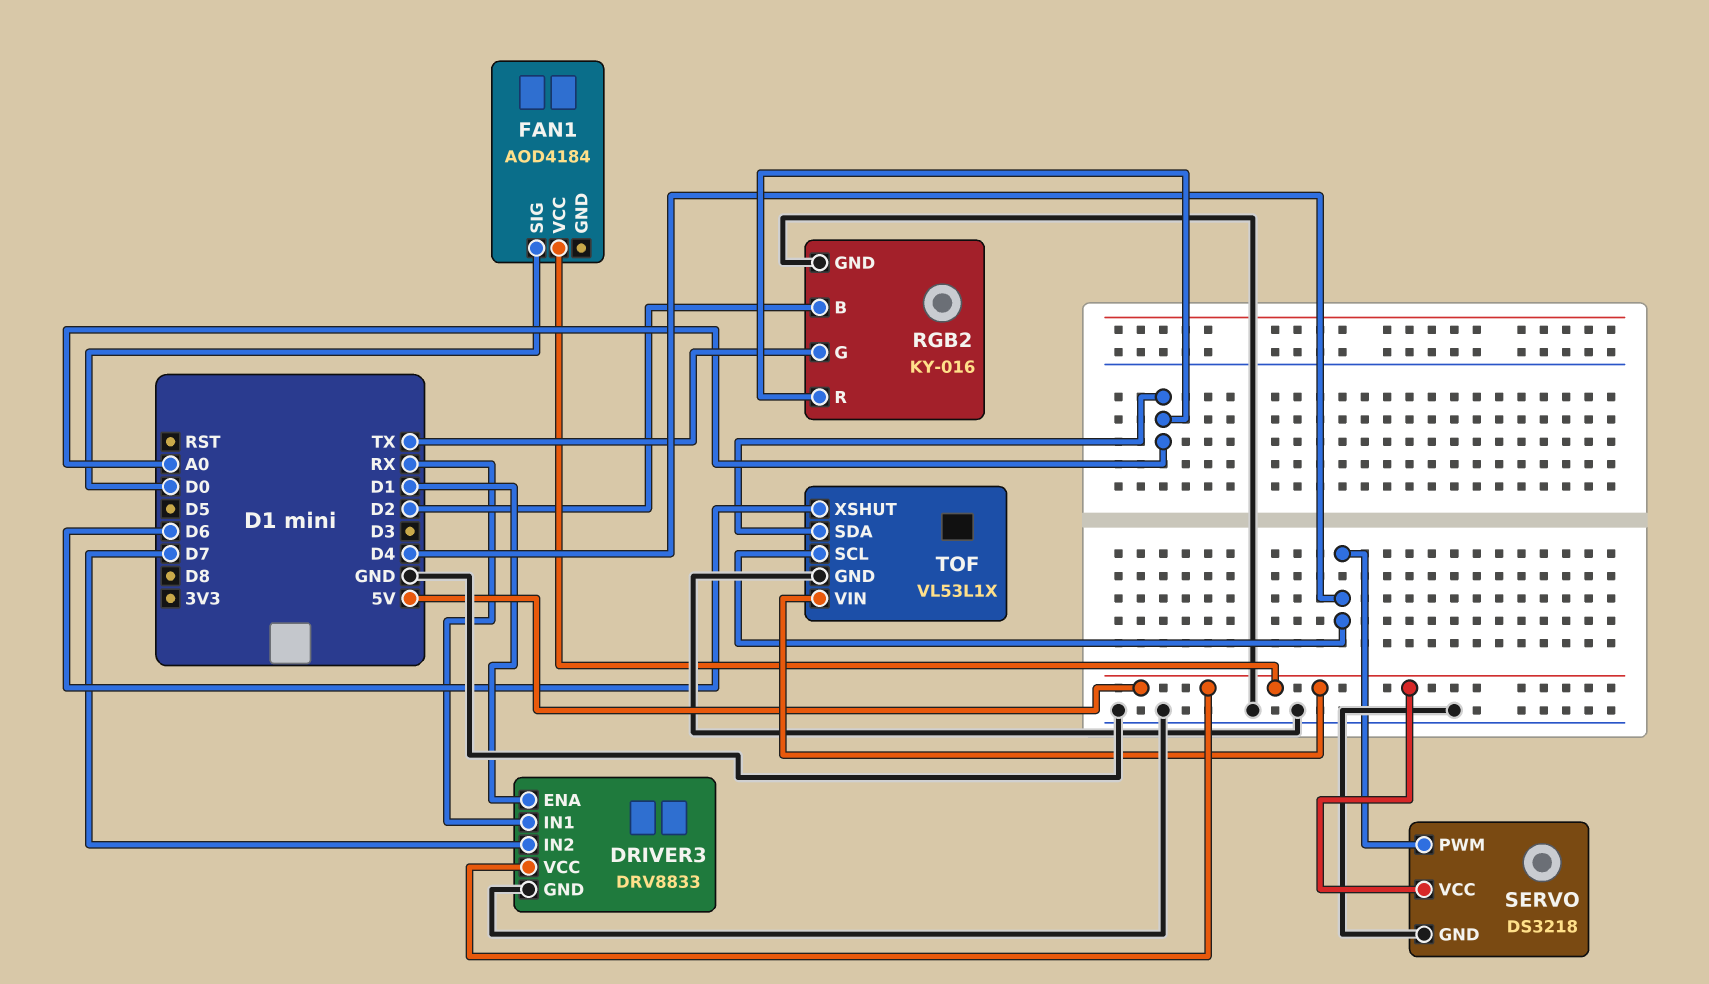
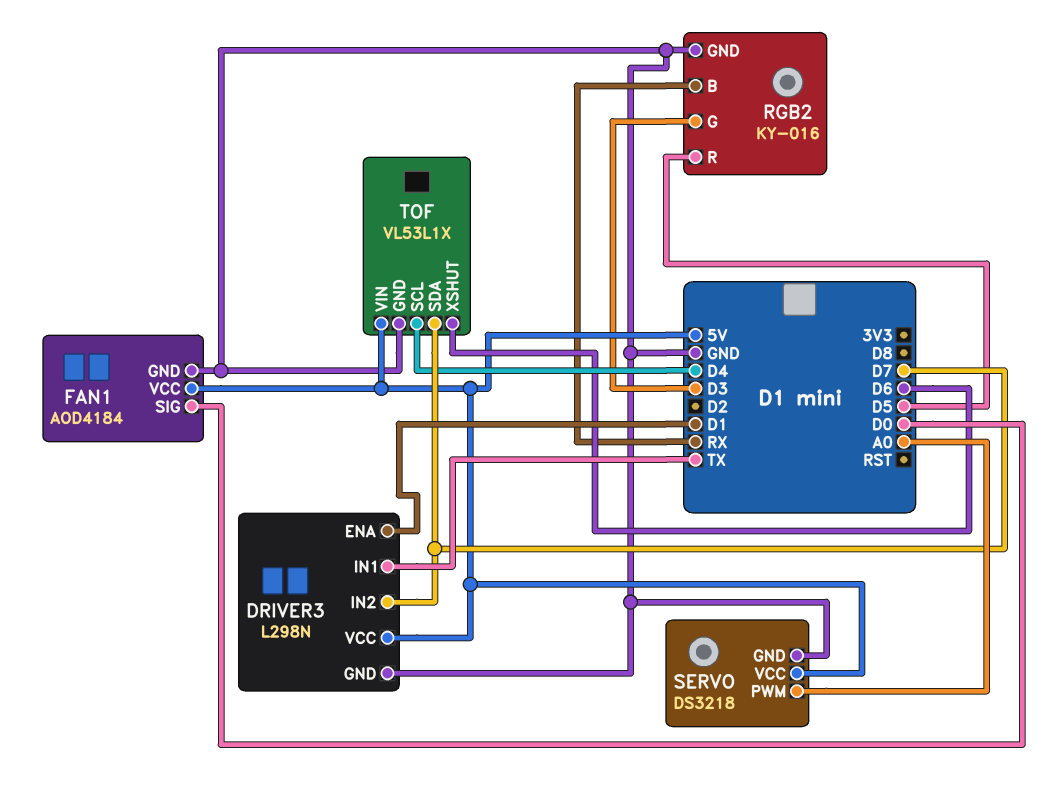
DRIVER3: DRV8833 -> L298N
DRIVER3 pin IN1: RX -> TX
FAN1 pin GND: none -> GND
RGB2 pin B: D2 -> RX
RGB2 pin G: TX -> D3
RGB2 pin R: A0 -> D5
SERVO pin PWM: D4 -> A0
TOF pin SDA: A0 -> D7

